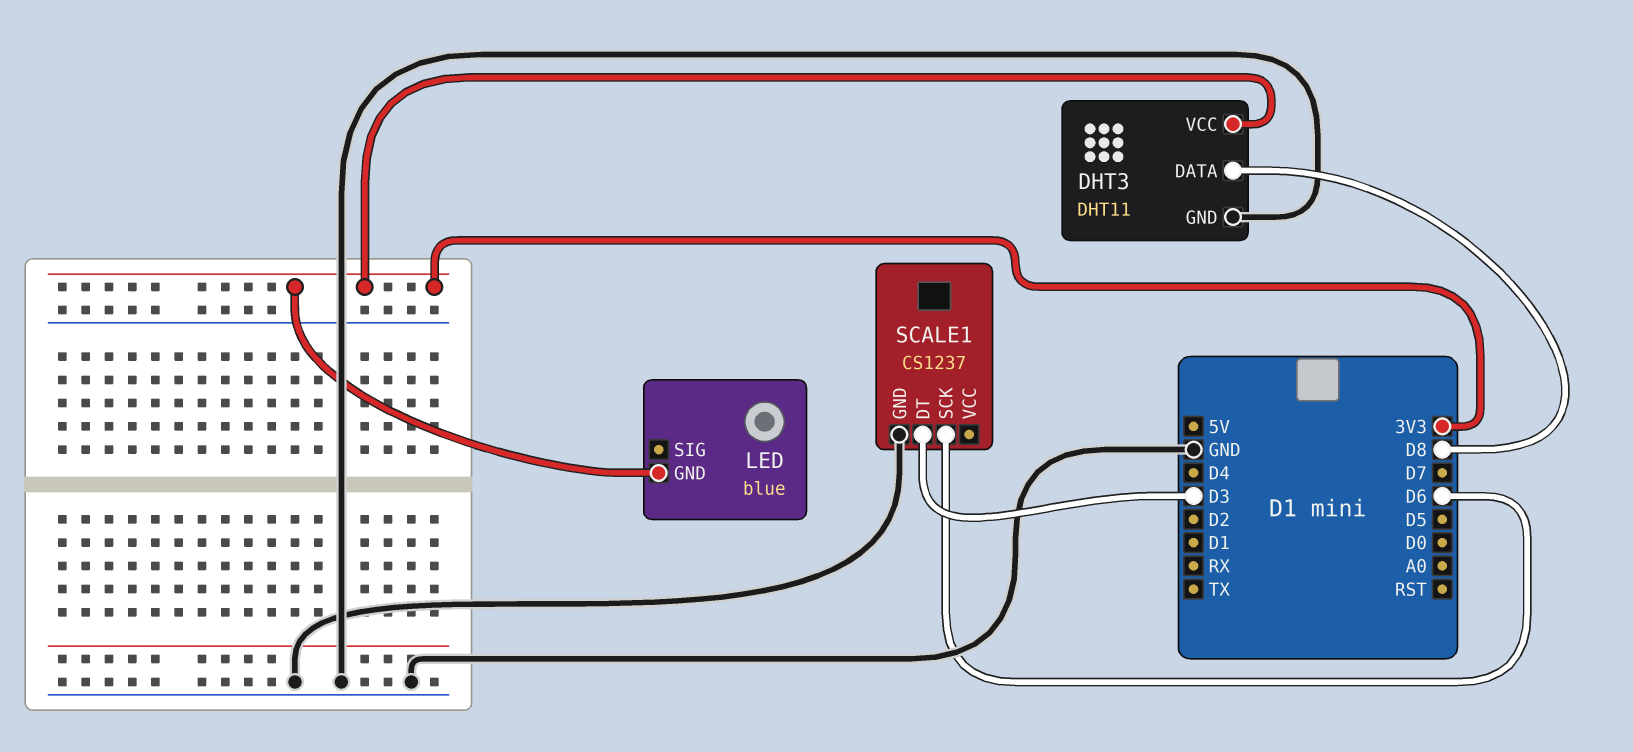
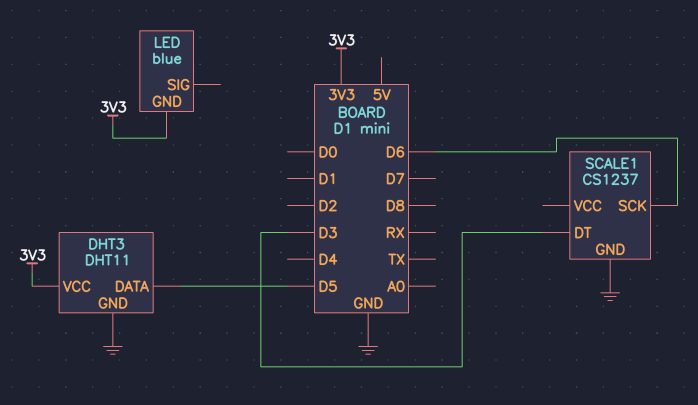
DHT3 pin DATA: D8 -> D5

